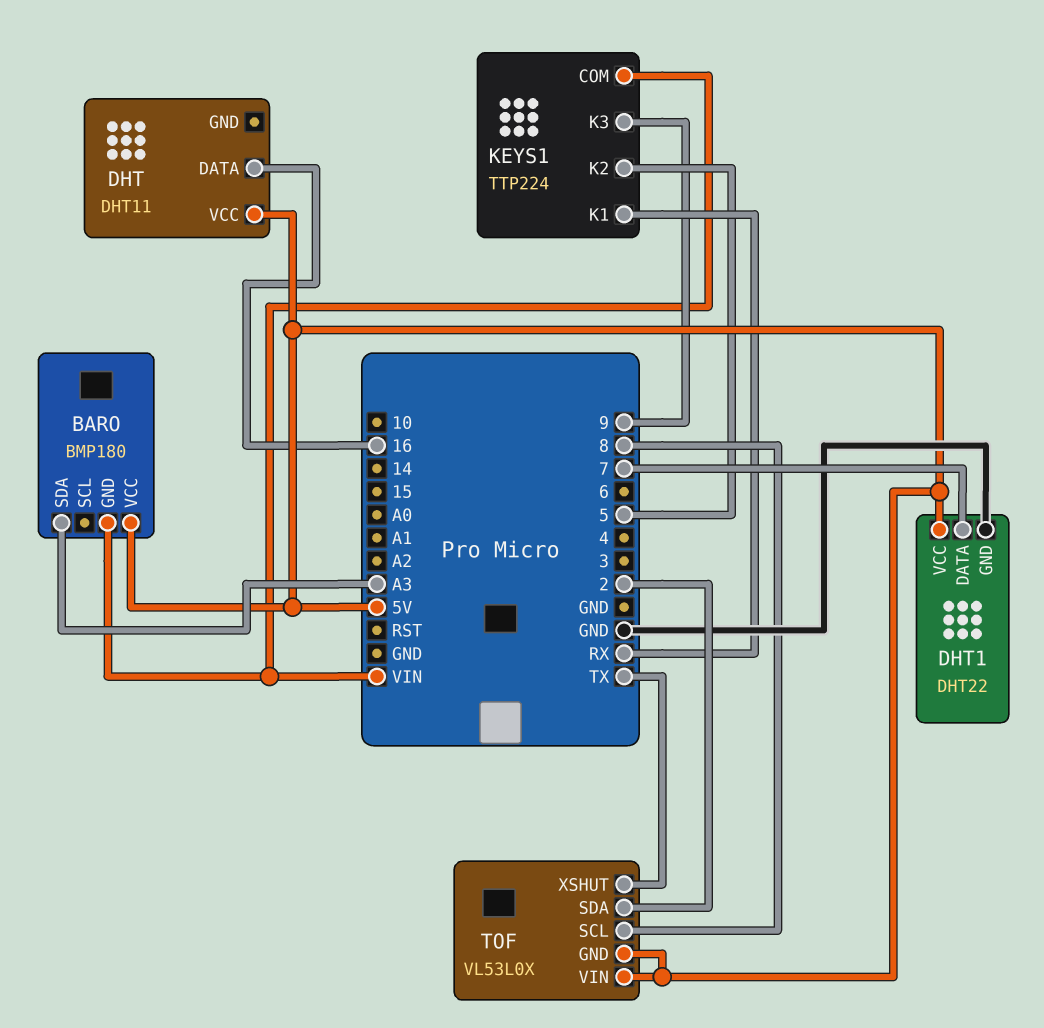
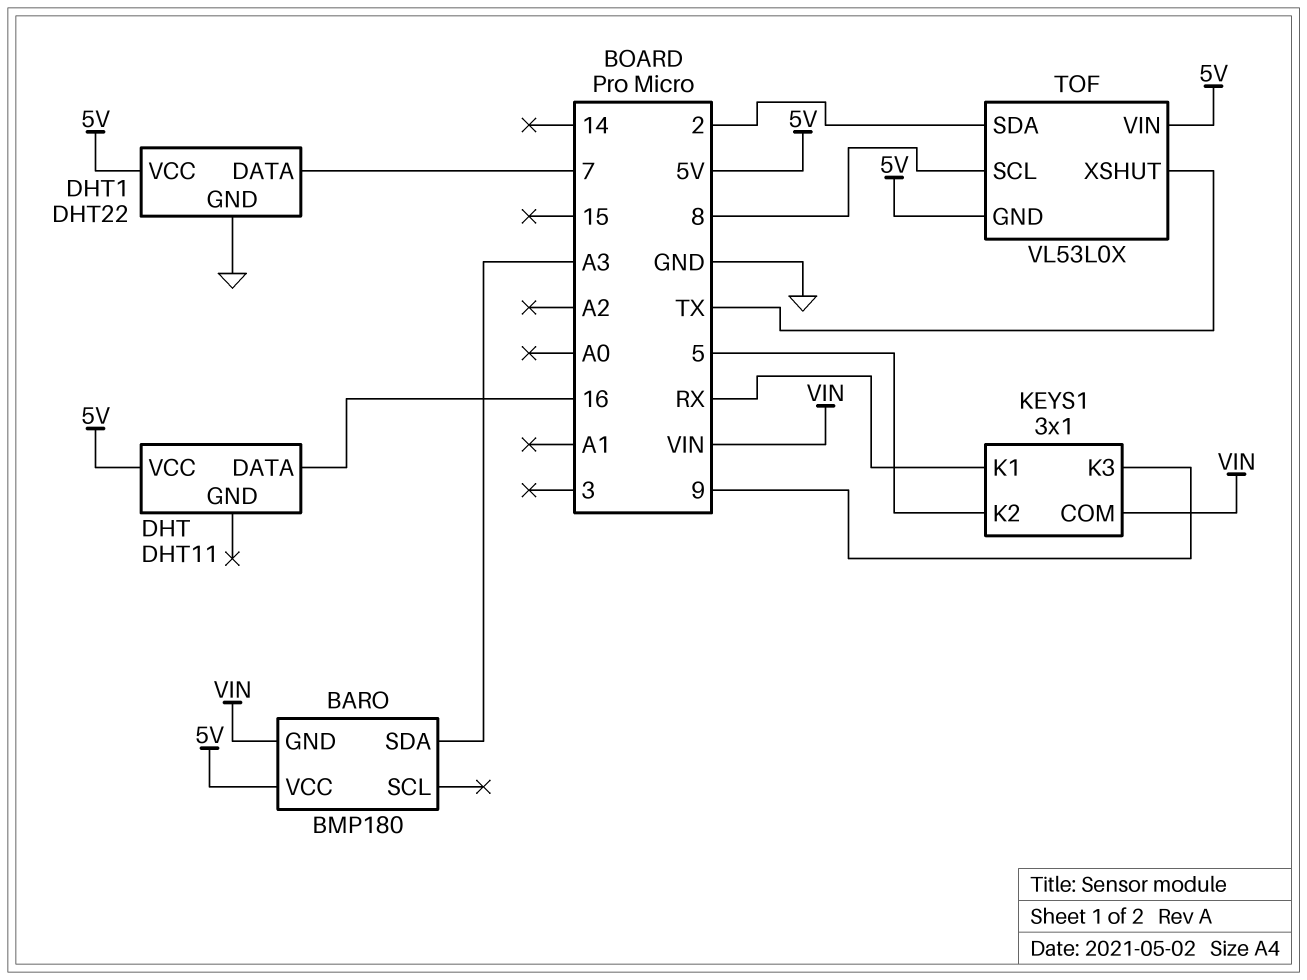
KEYS1: TTP224 -> 3x1

